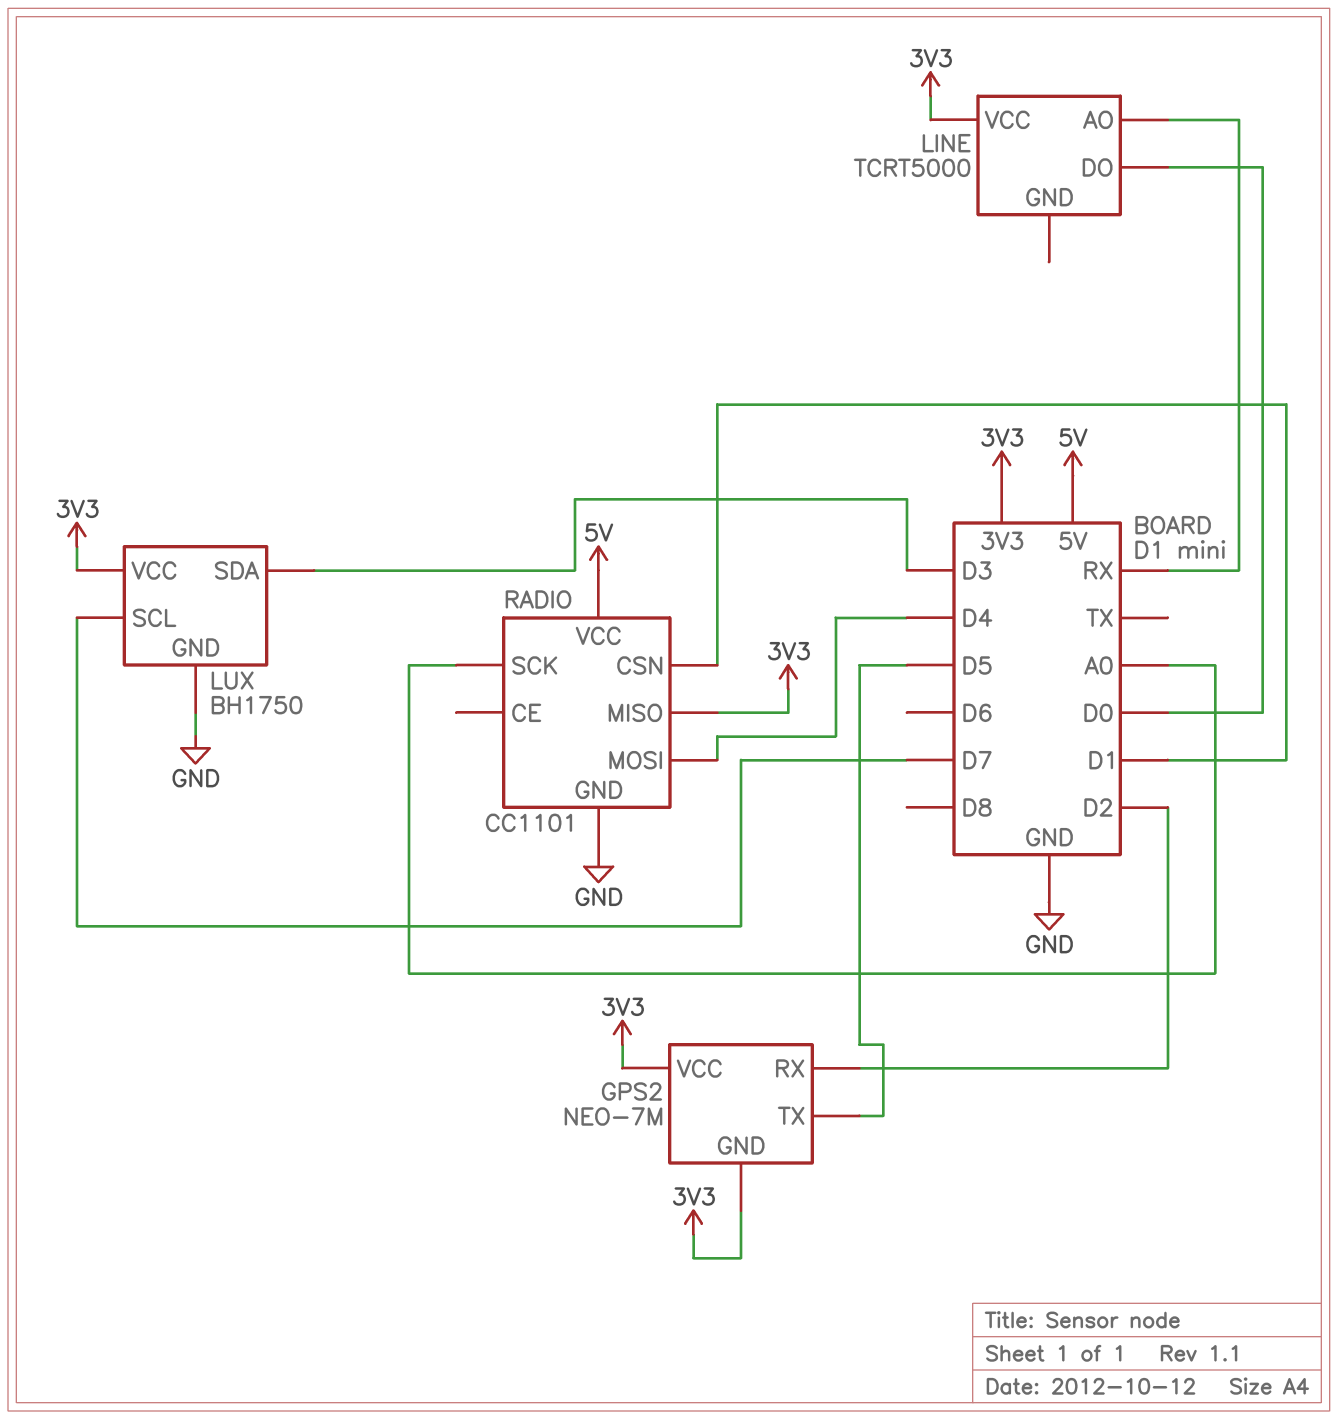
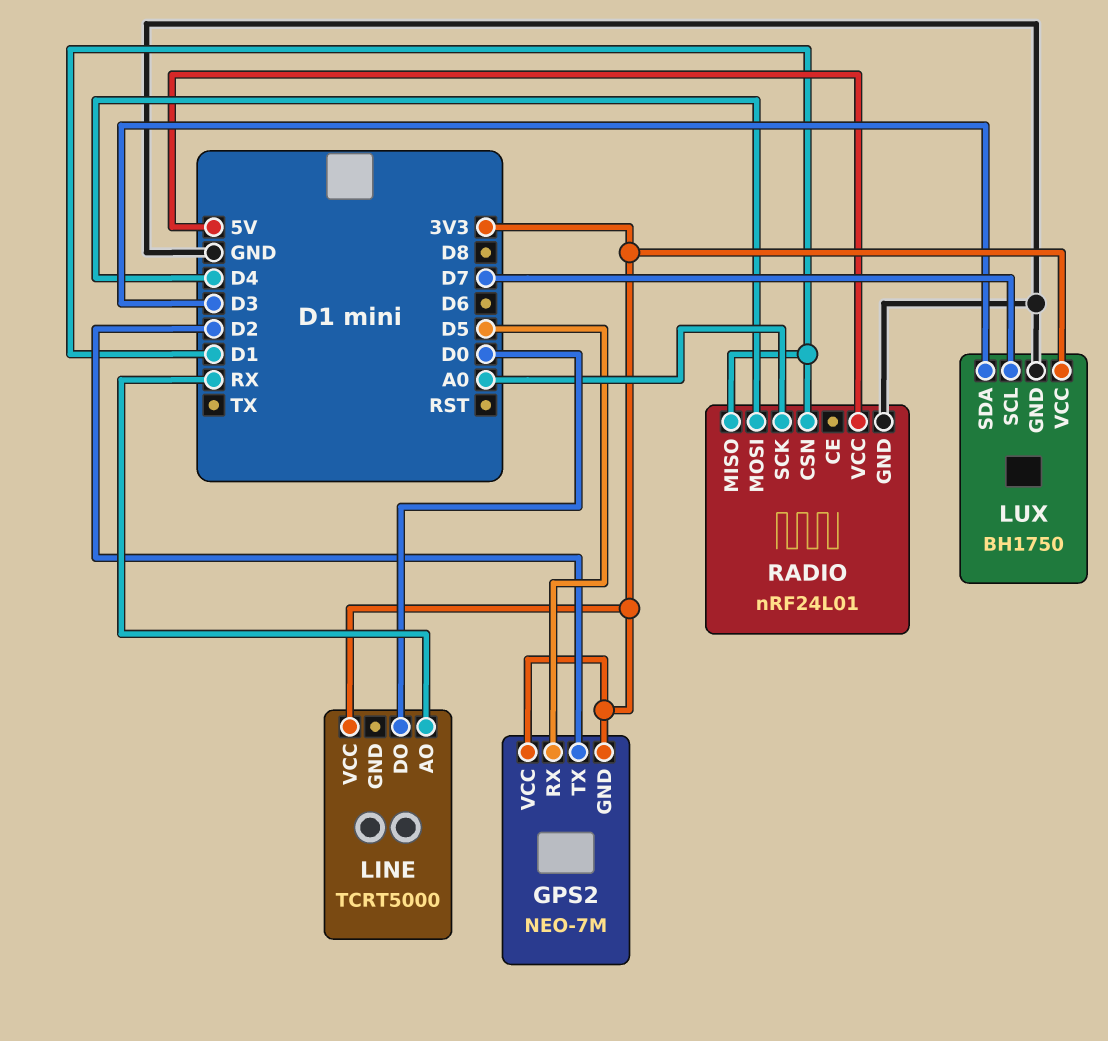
GPS2 pin RX: D2 -> D5
GPS2 pin TX: D5 -> D2
RADIO: CC1101 -> nRF24L01
RADIO pin MISO: 3V3 -> D1

